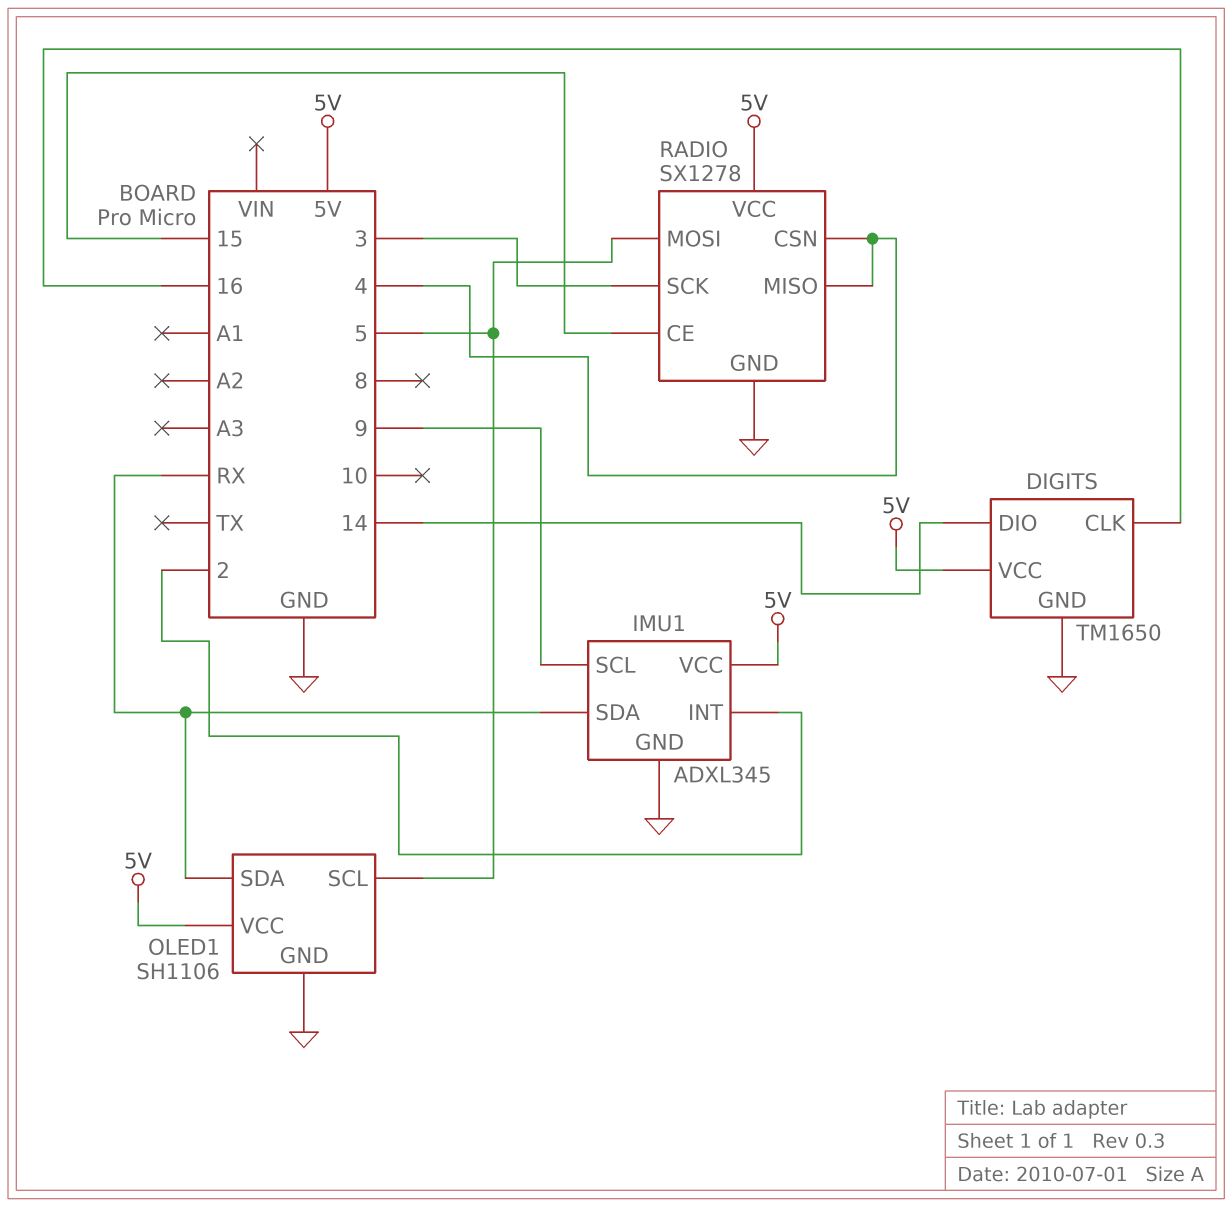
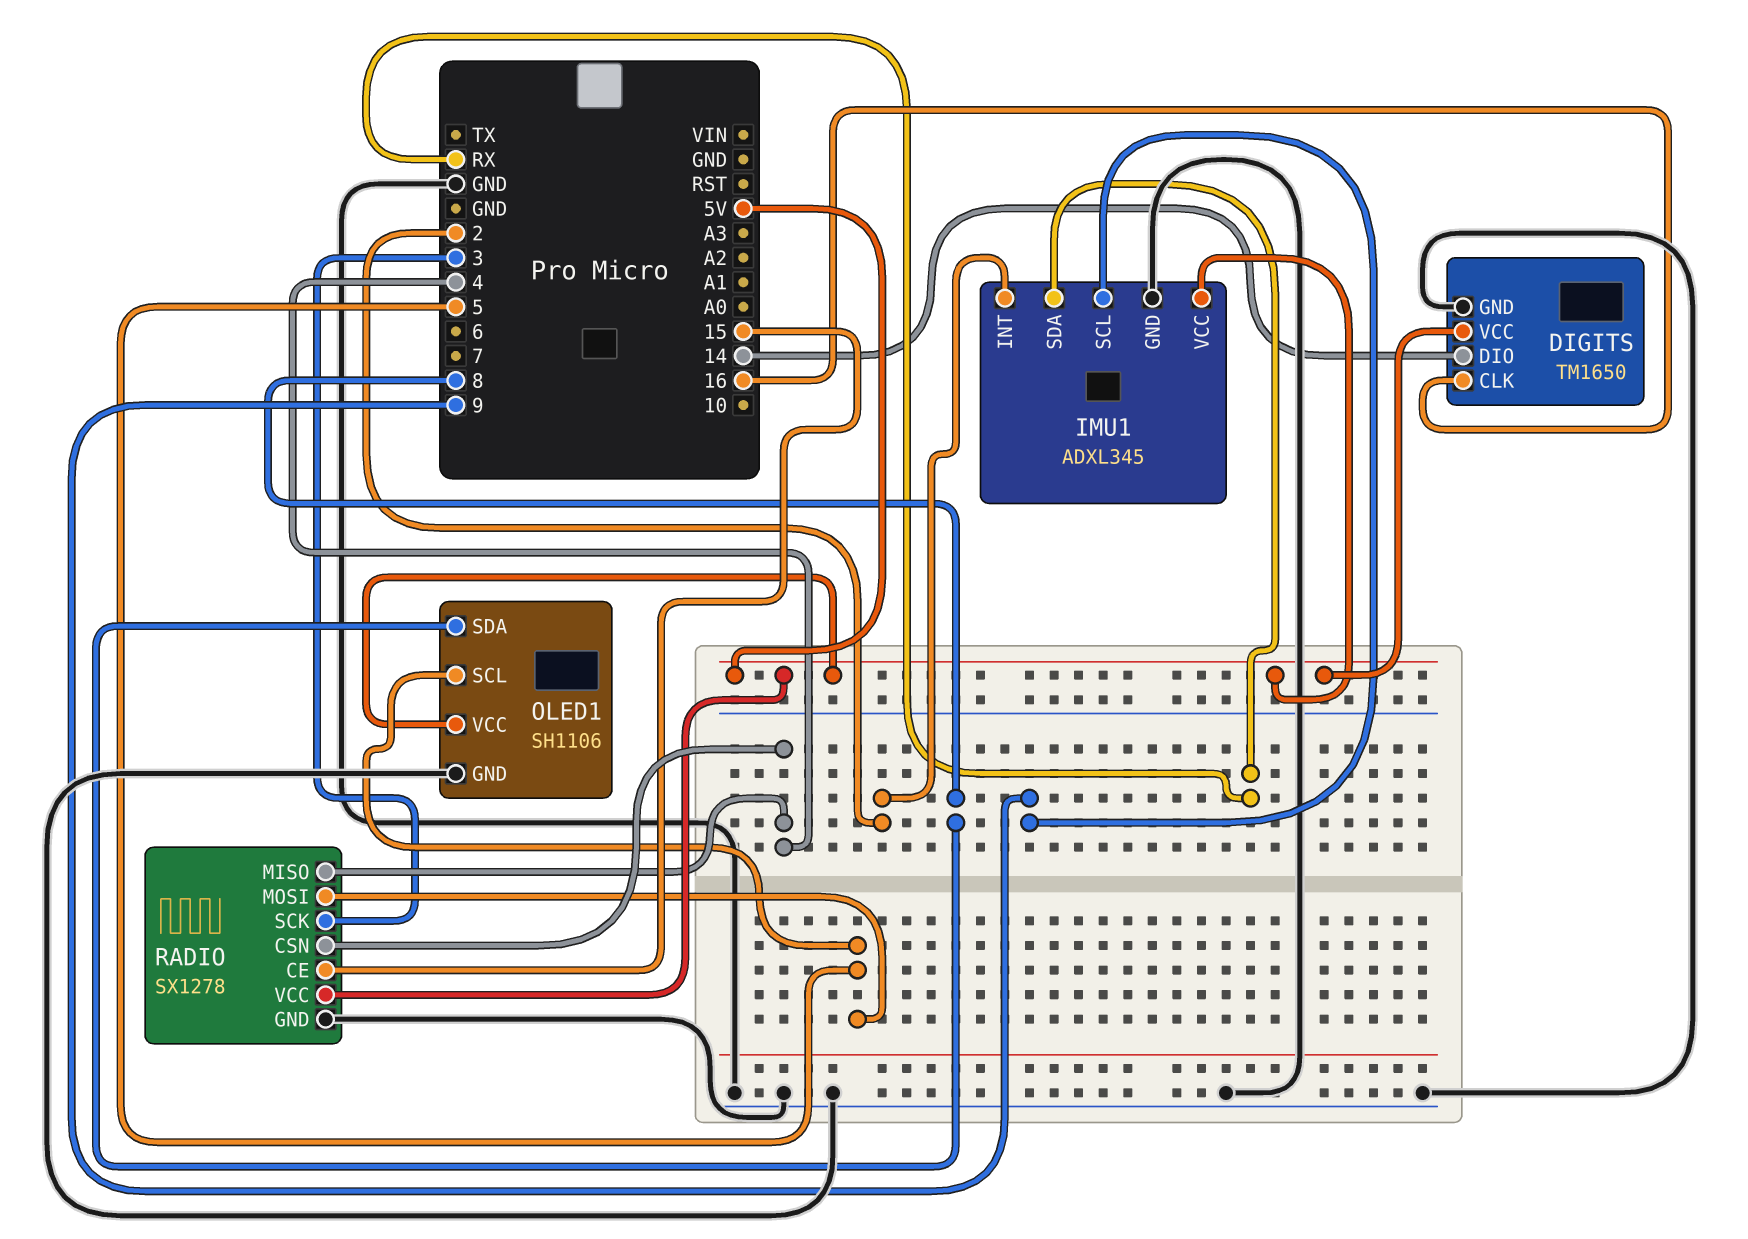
OLED1 pin SDA: RX -> 8

